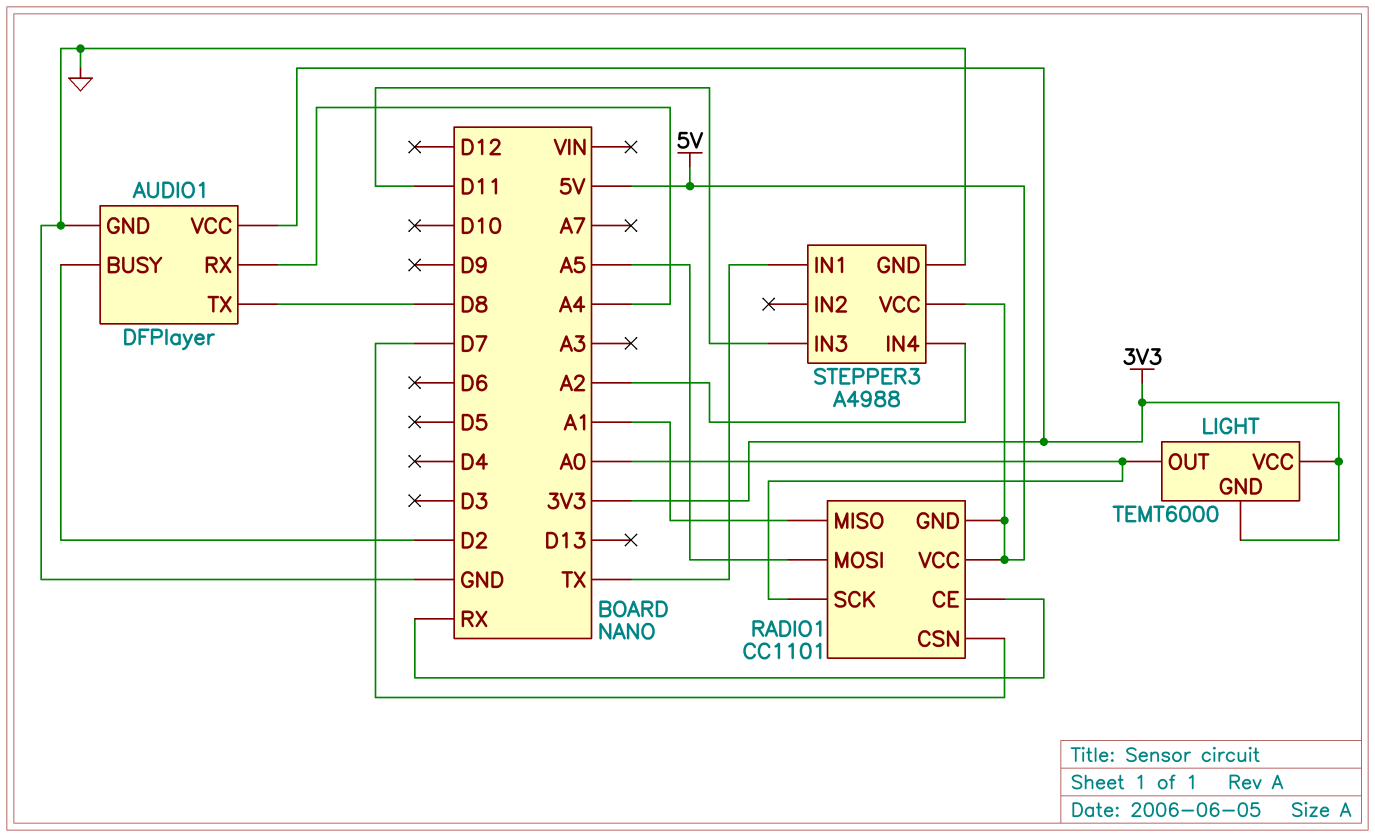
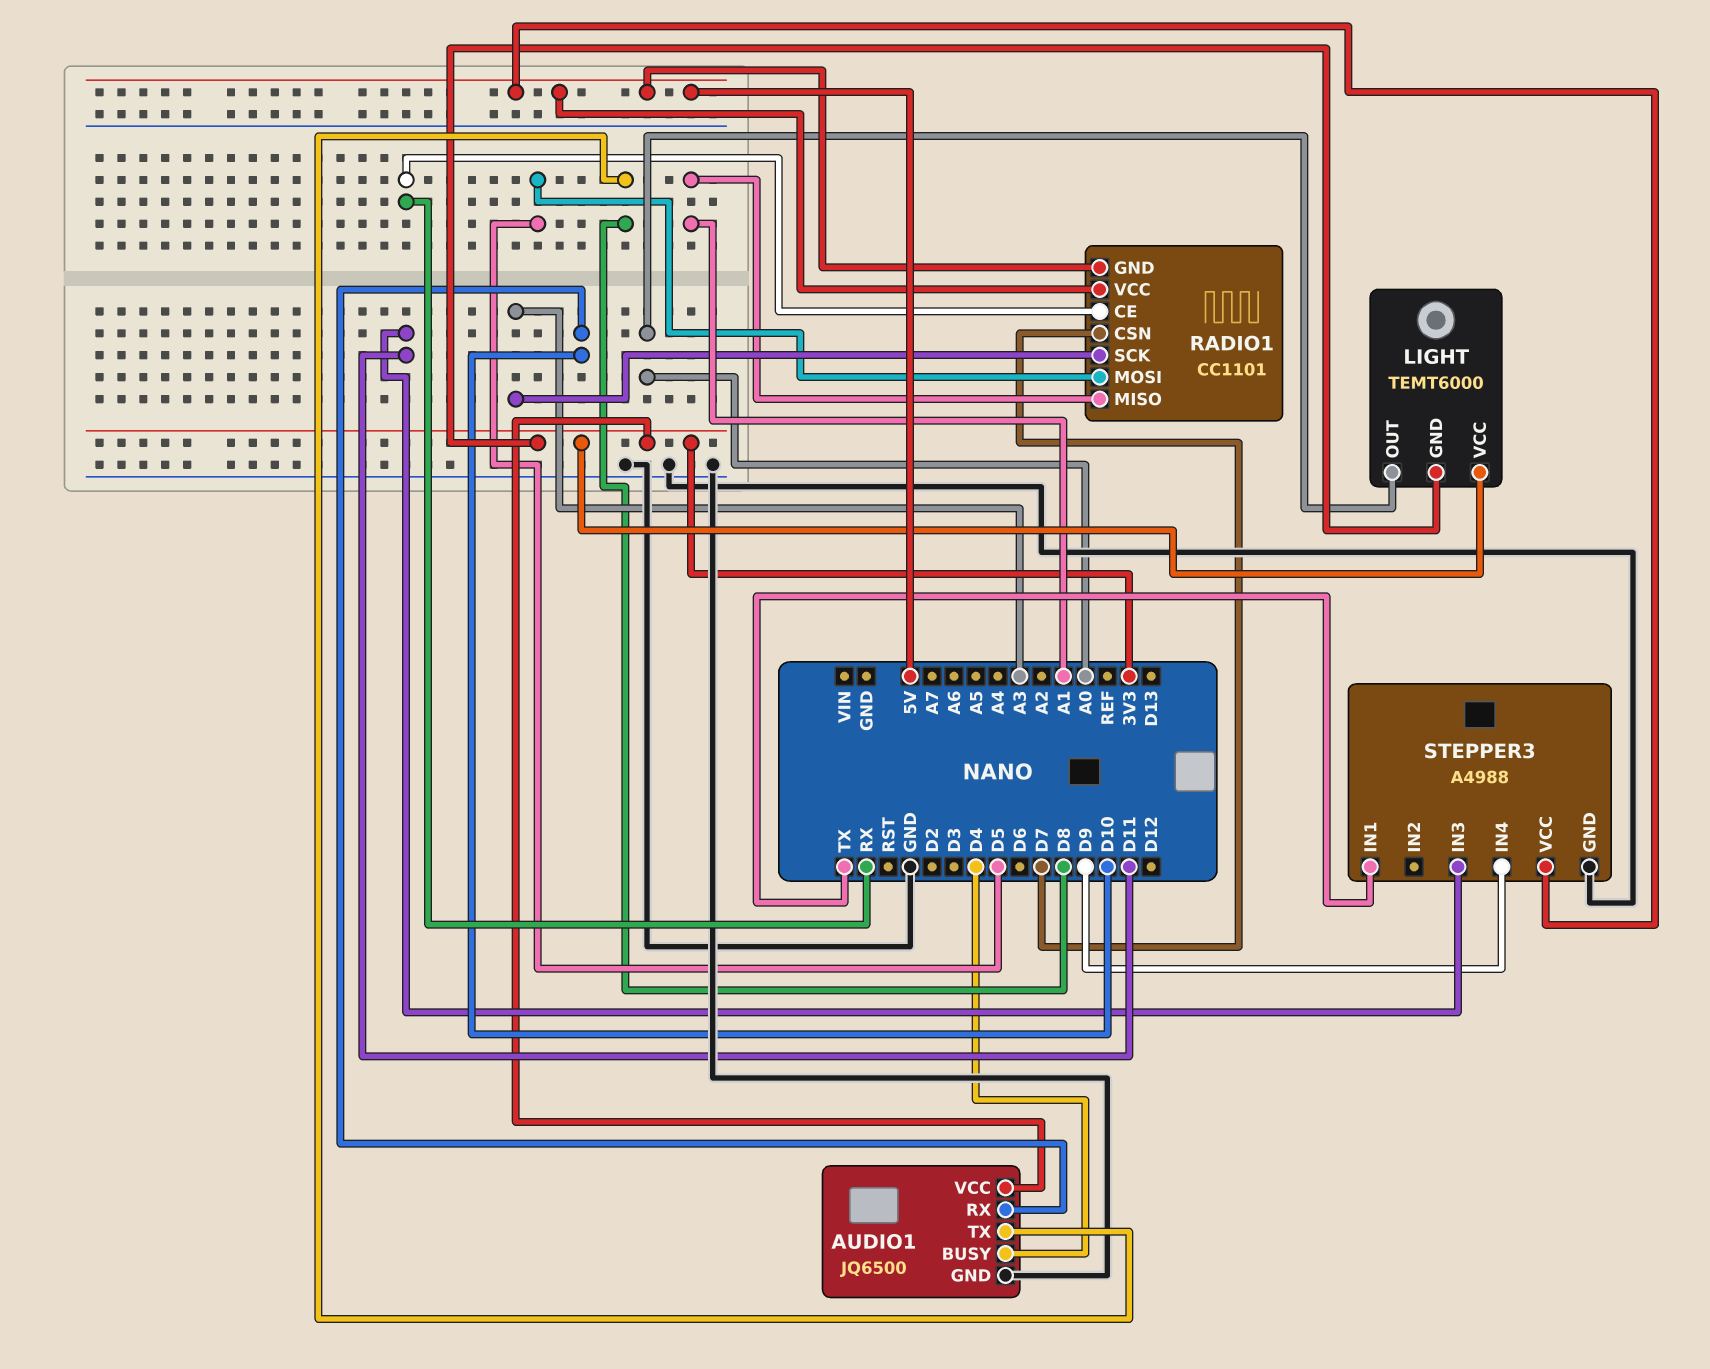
AUDIO1: DFPlayer -> JQ6500
AUDIO1 pin BUSY: D2 -> D4
AUDIO1 pin RX: A4 -> D10
RADIO1 pin MOSI: A5 -> D5
RADIO1 pin SCK: A0 -> A3
STEPPER3 pin IN4: A2 -> D9

